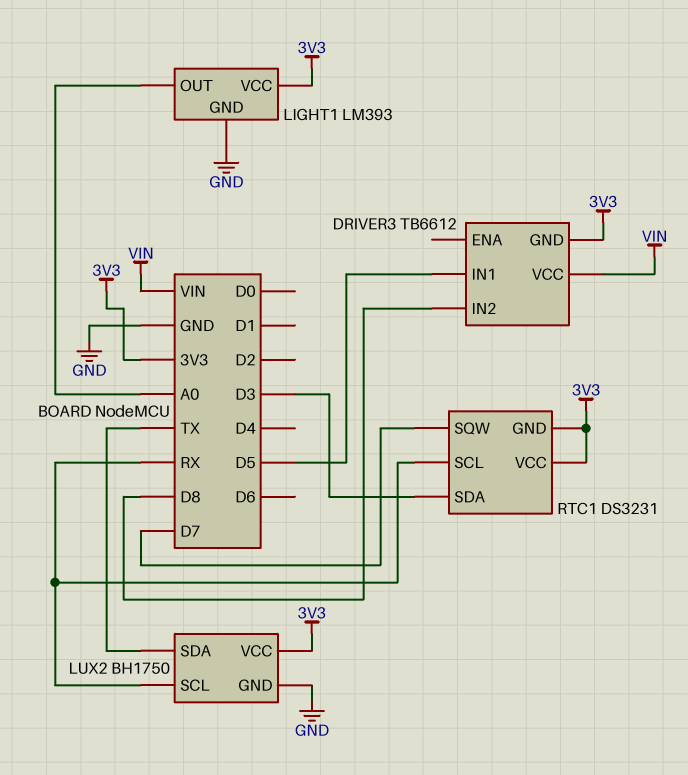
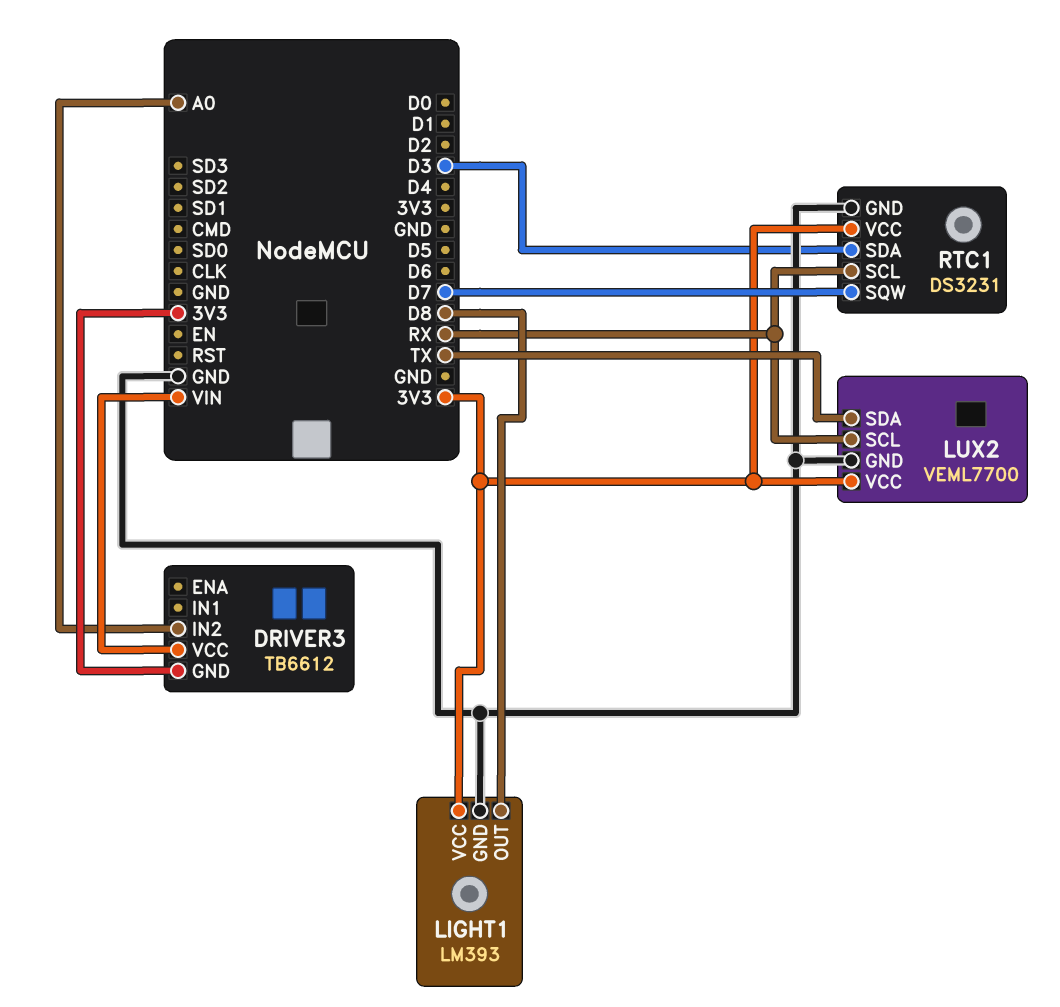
DRIVER3 pin IN1: D5 -> none
DRIVER3 pin IN2: D8 -> A0
LIGHT1 pin OUT: A0 -> D8
LUX2: BH1750 -> VEML7700
RTC1 pin GND: 3V3 -> GND

